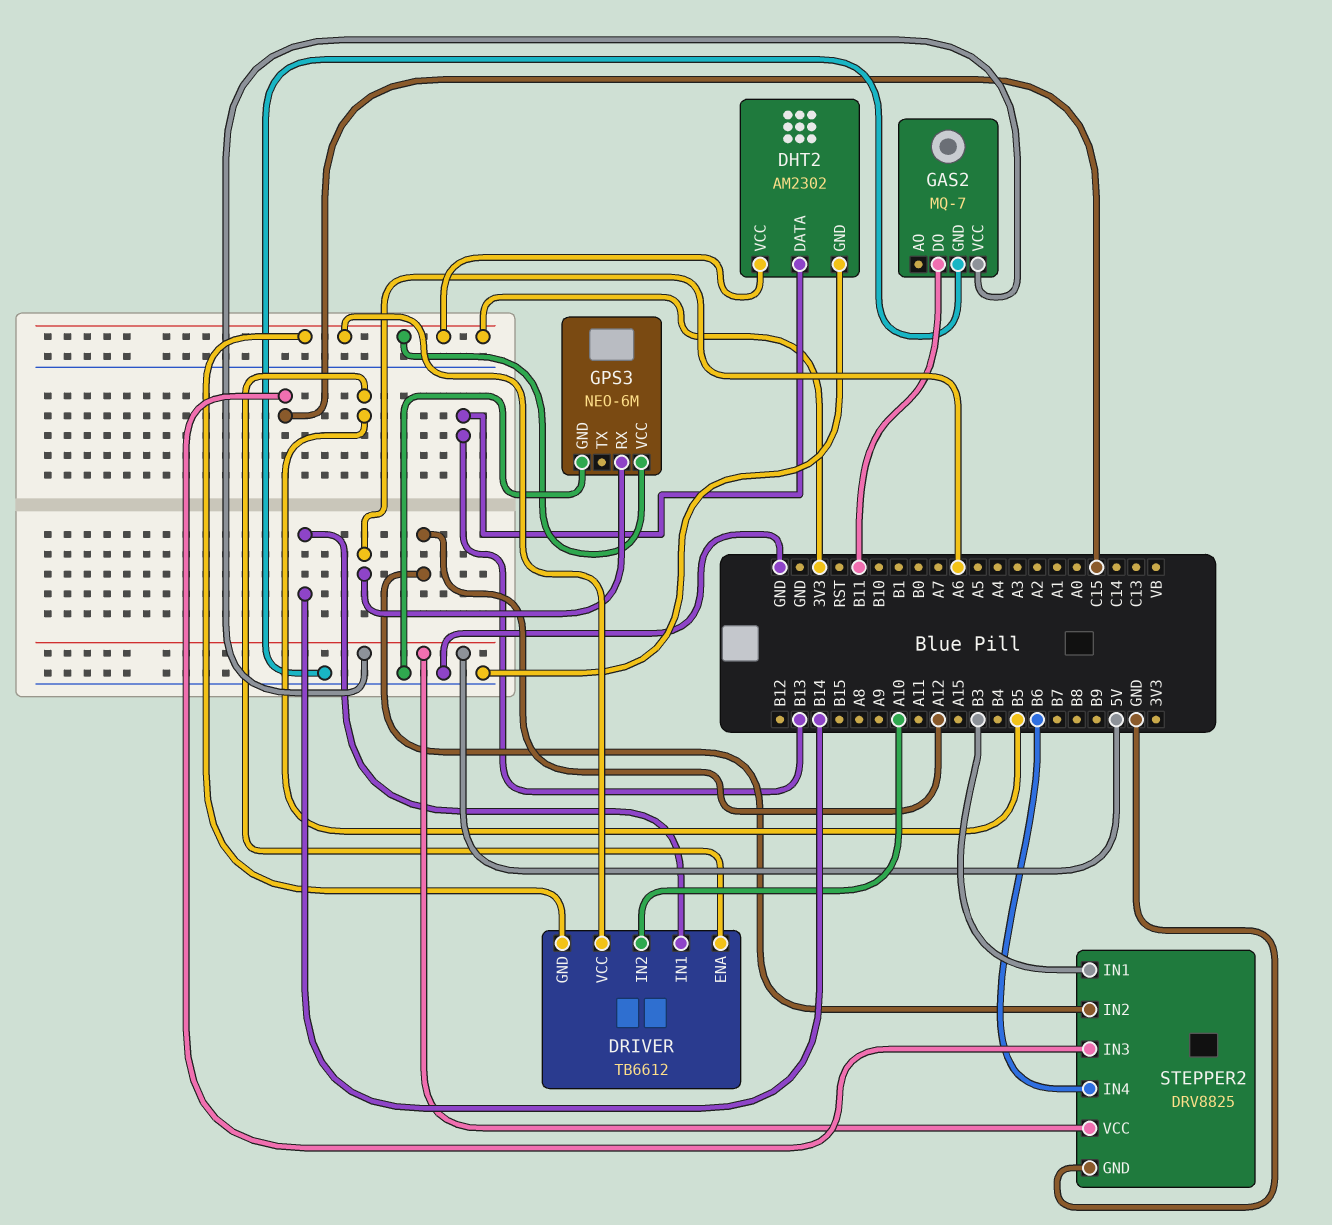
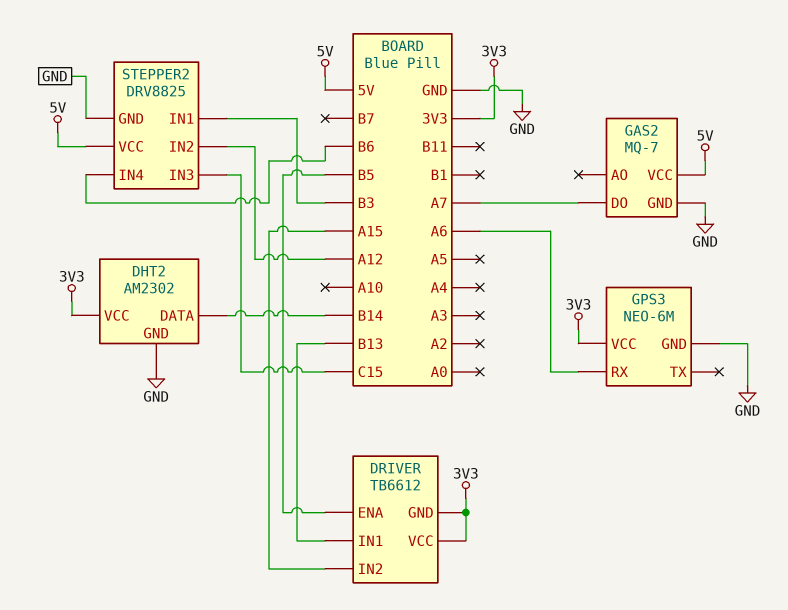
DHT2 pin DATA: B13 -> B14
DRIVER pin IN1: B14 -> B13
DRIVER pin IN2: A10 -> A15
GAS2 pin DO: B11 -> A7

